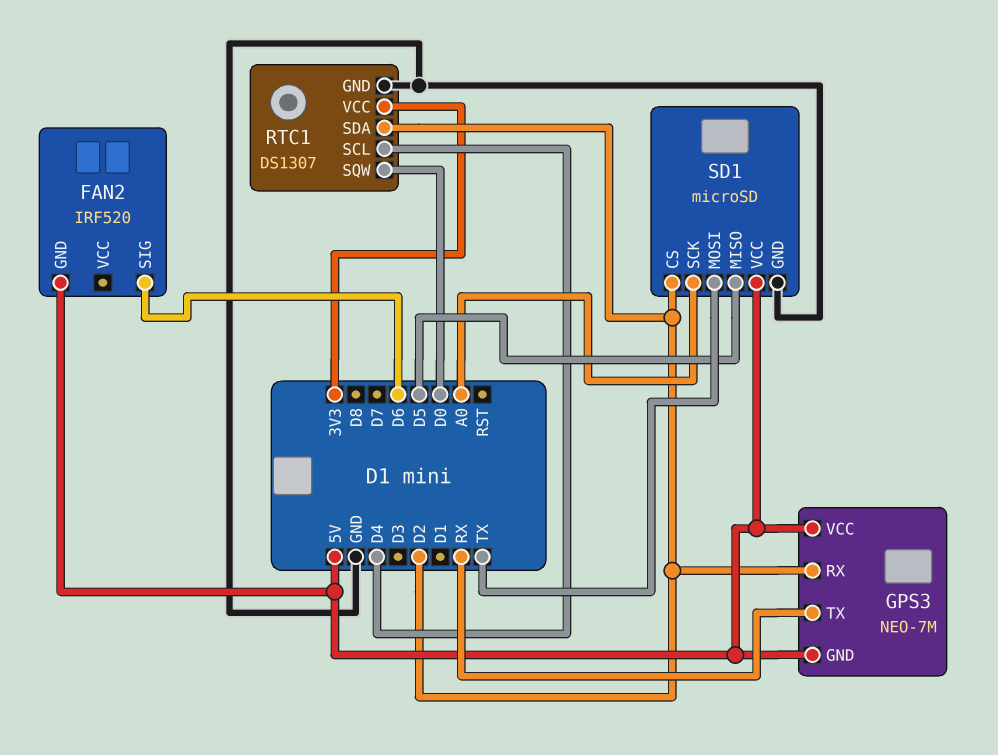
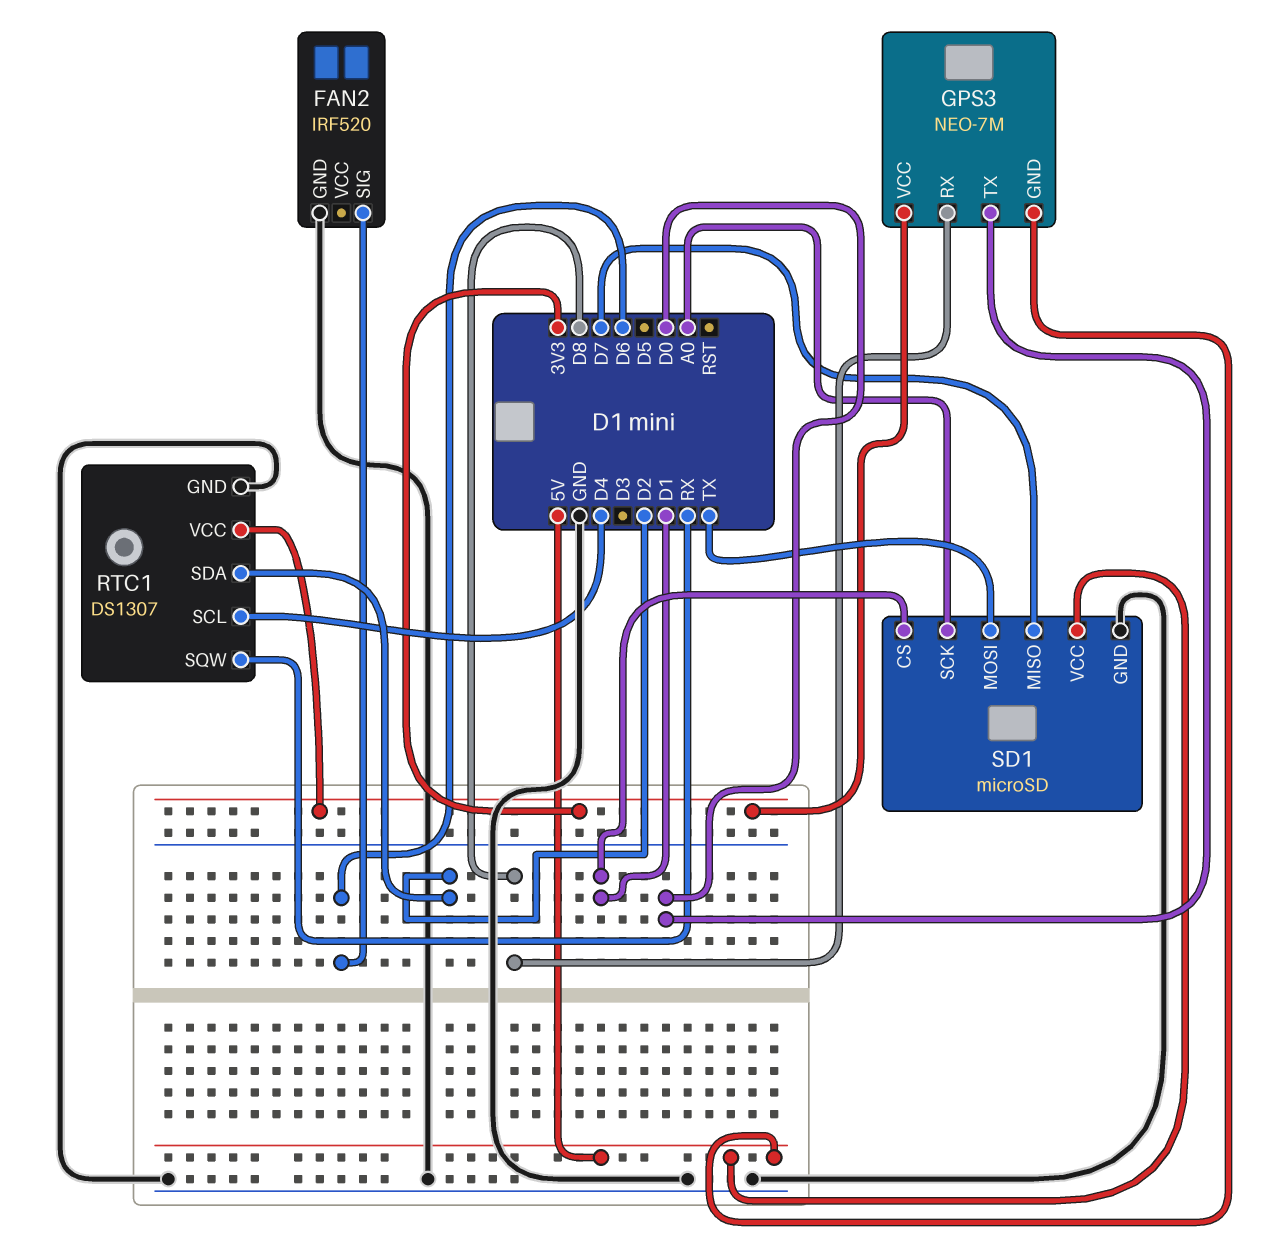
FAN2 pin GND: 5V -> GND
GPS3 pin RX: D2 -> D8
GPS3 pin TX: RX -> D0
GPS3 pin VCC: 5V -> 3V3
RTC1 pin SQW: D0 -> RX
SD1 pin CS: D2 -> D1
SD1 pin MISO: D5 -> D7

